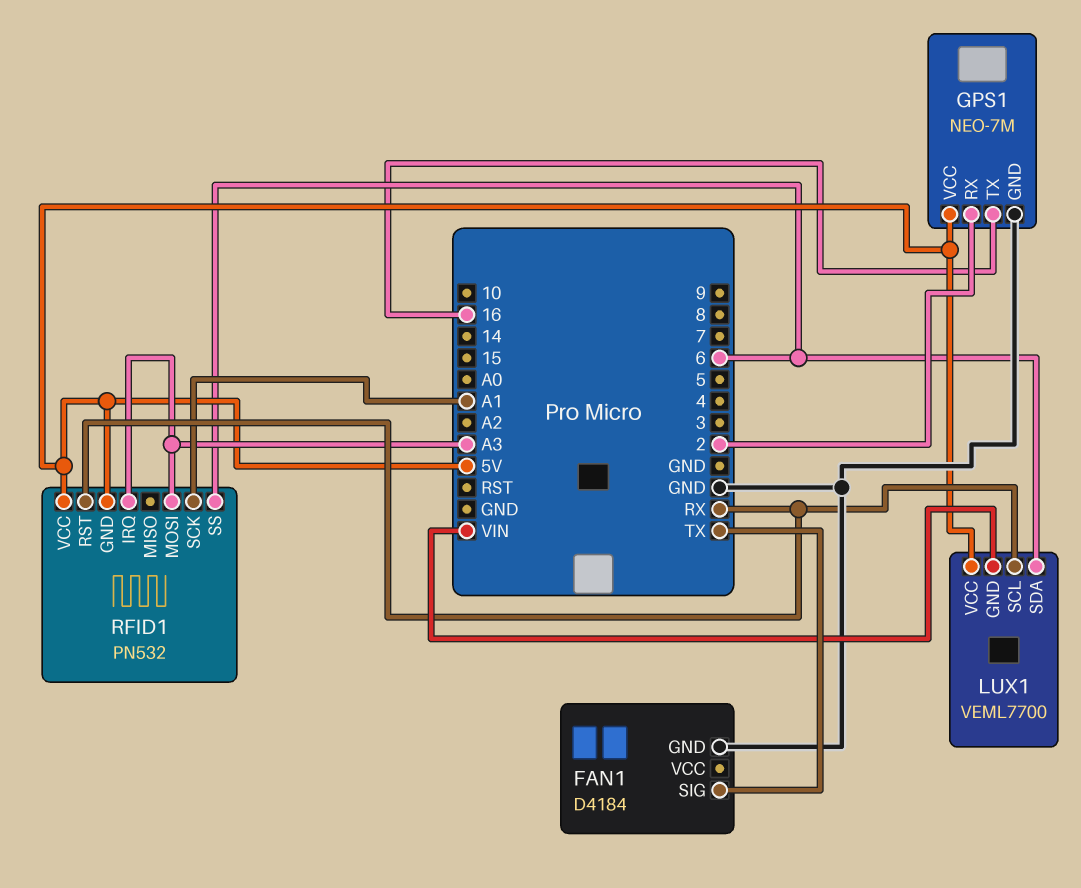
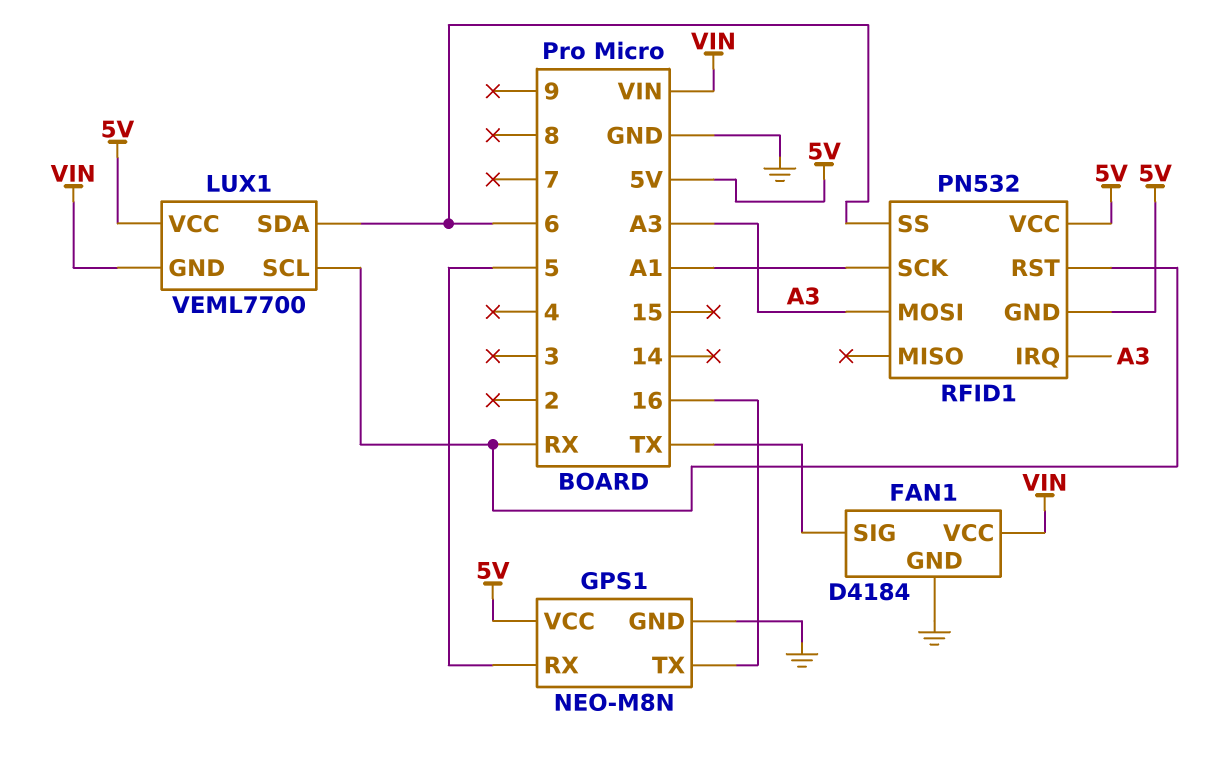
FAN1 pin VCC: none -> VIN
GPS1: NEO-7M -> NEO-M8N
GPS1 pin RX: 2 -> 5

